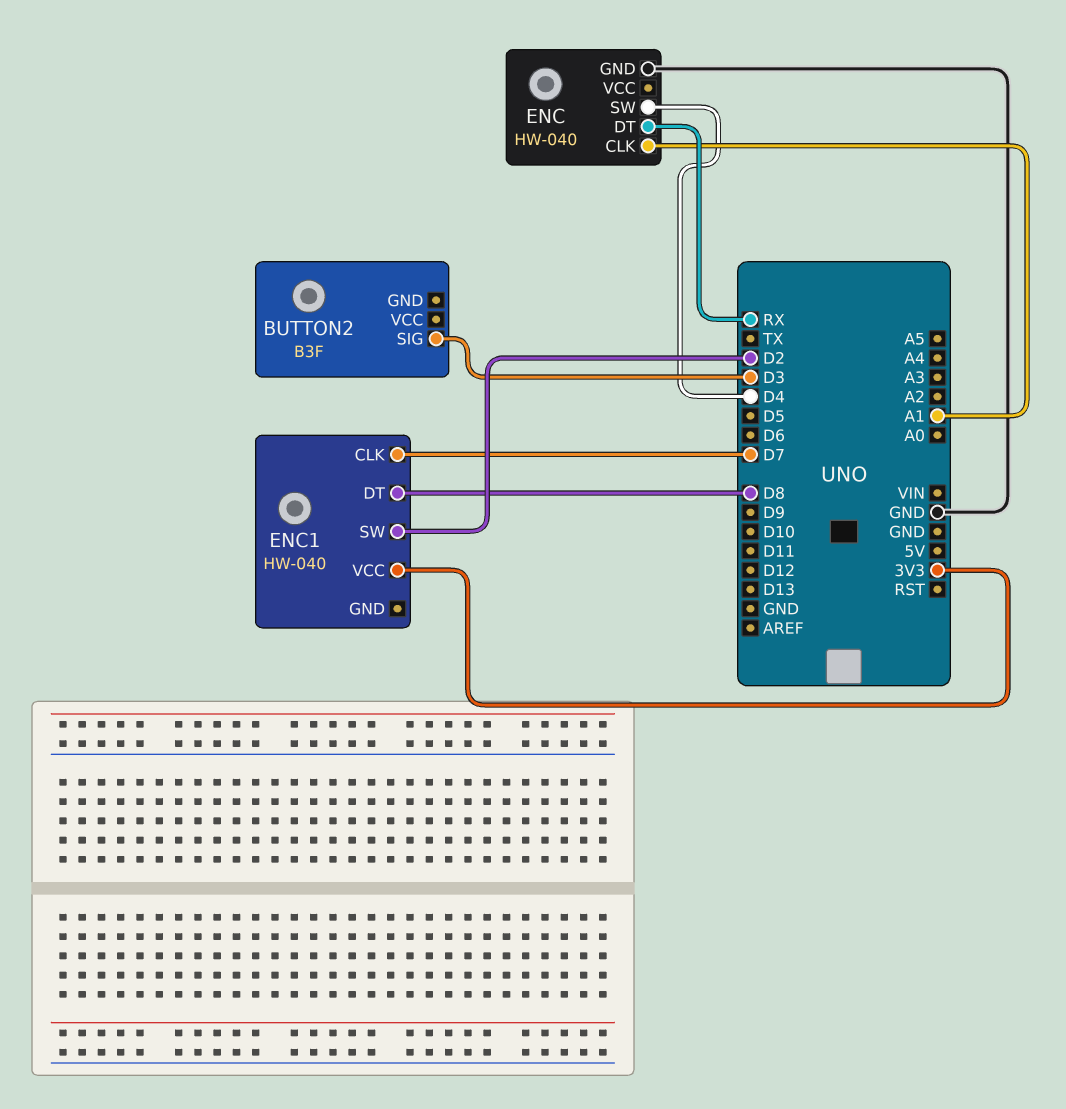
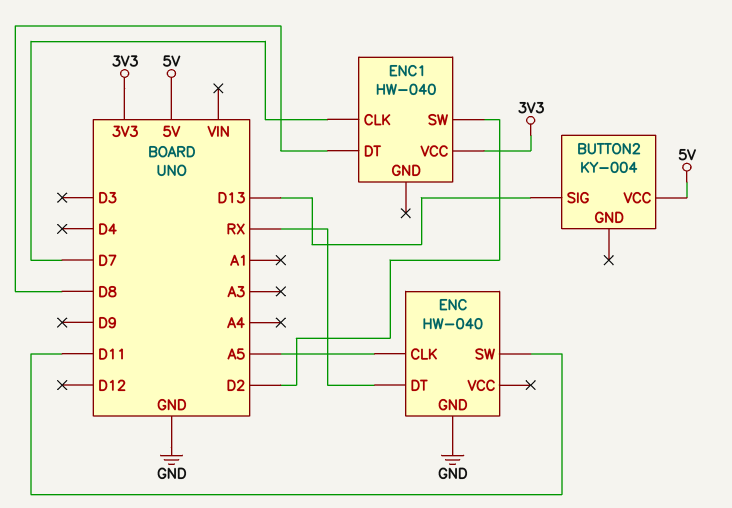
BUTTON2: B3F -> KY-004
BUTTON2 pin SIG: D3 -> D13
BUTTON2 pin VCC: none -> 5V
ENC pin CLK: A1 -> A5
ENC pin SW: D4 -> D11

